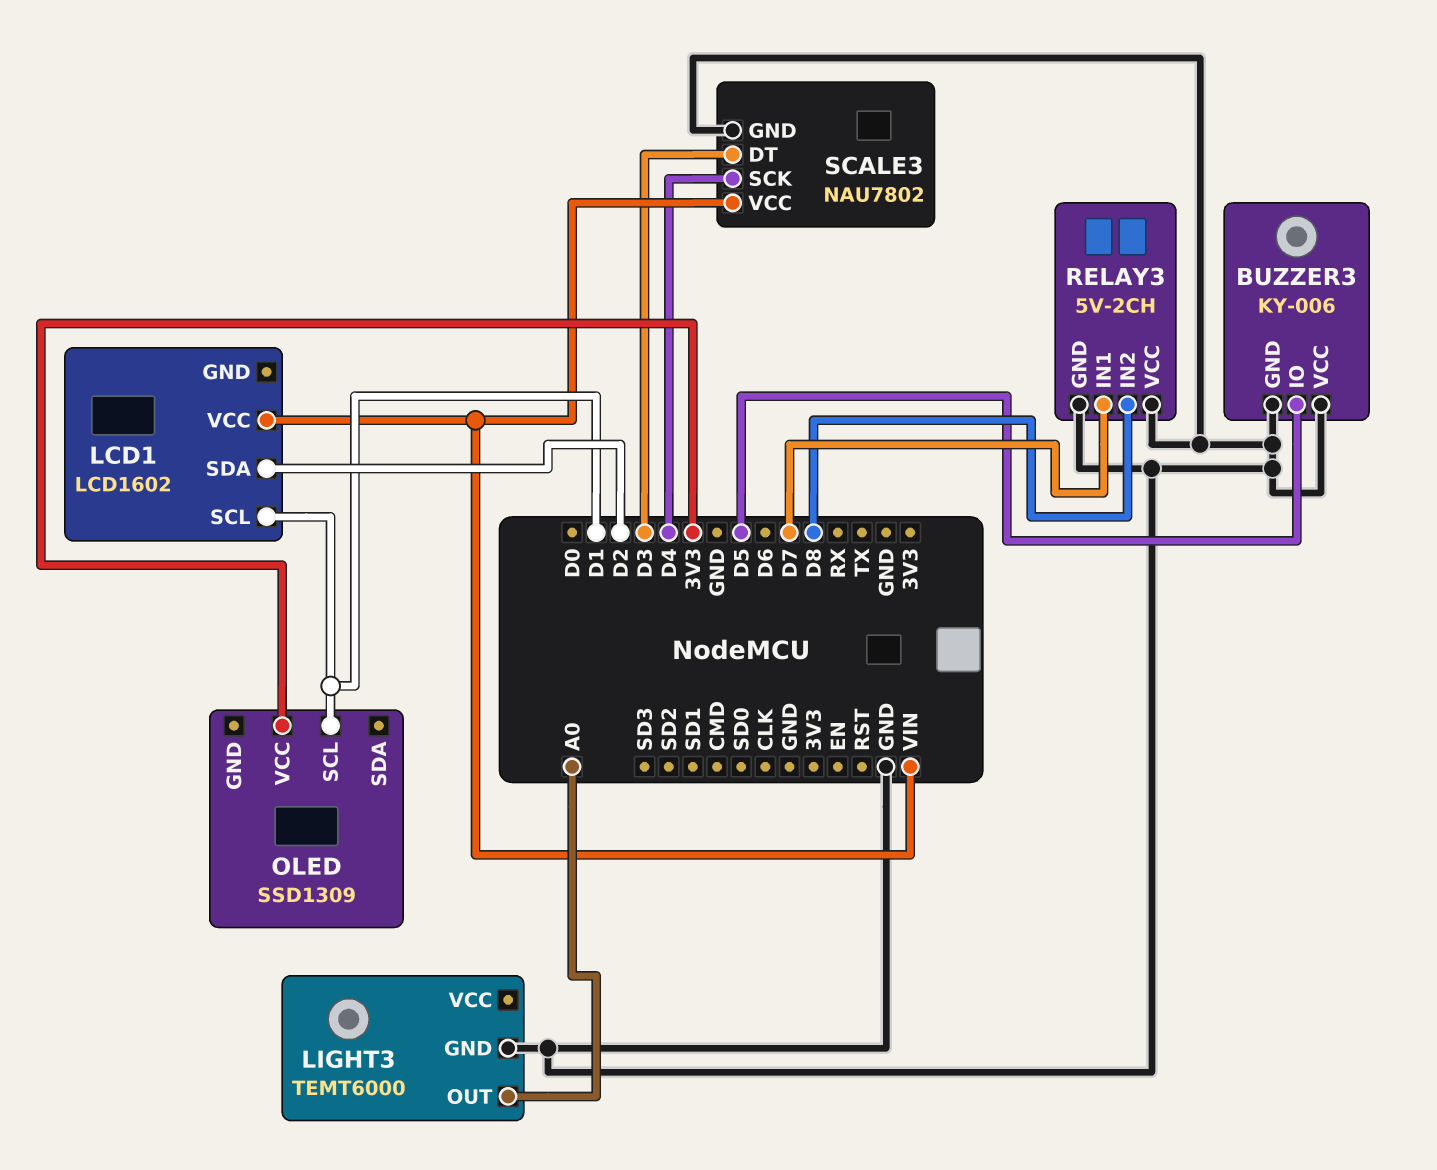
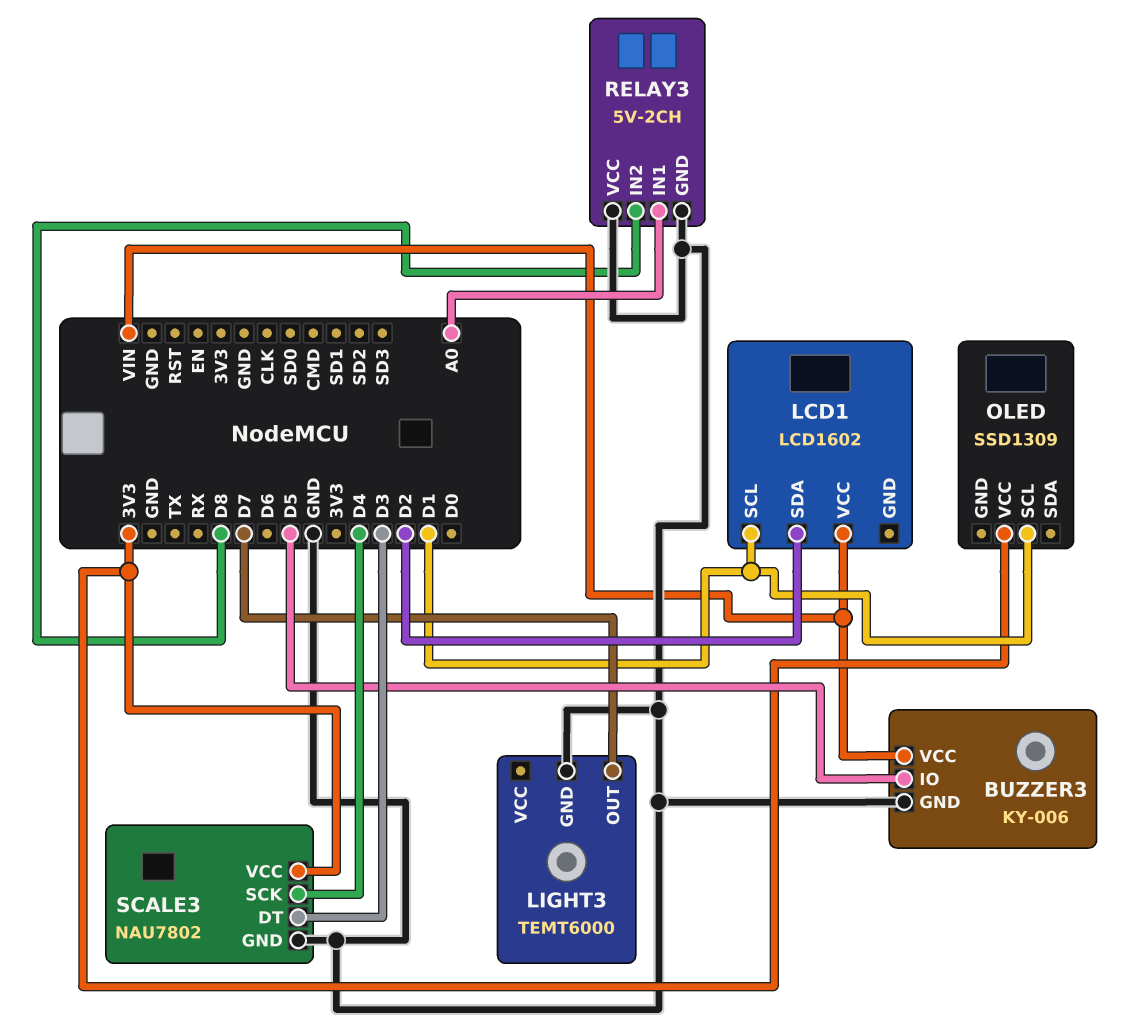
BUZZER3 pin VCC: GND -> VIN
LIGHT3 pin OUT: A0 -> D7
RELAY3 pin IN1: D7 -> A0
SCALE3 pin VCC: VIN -> 3V3

